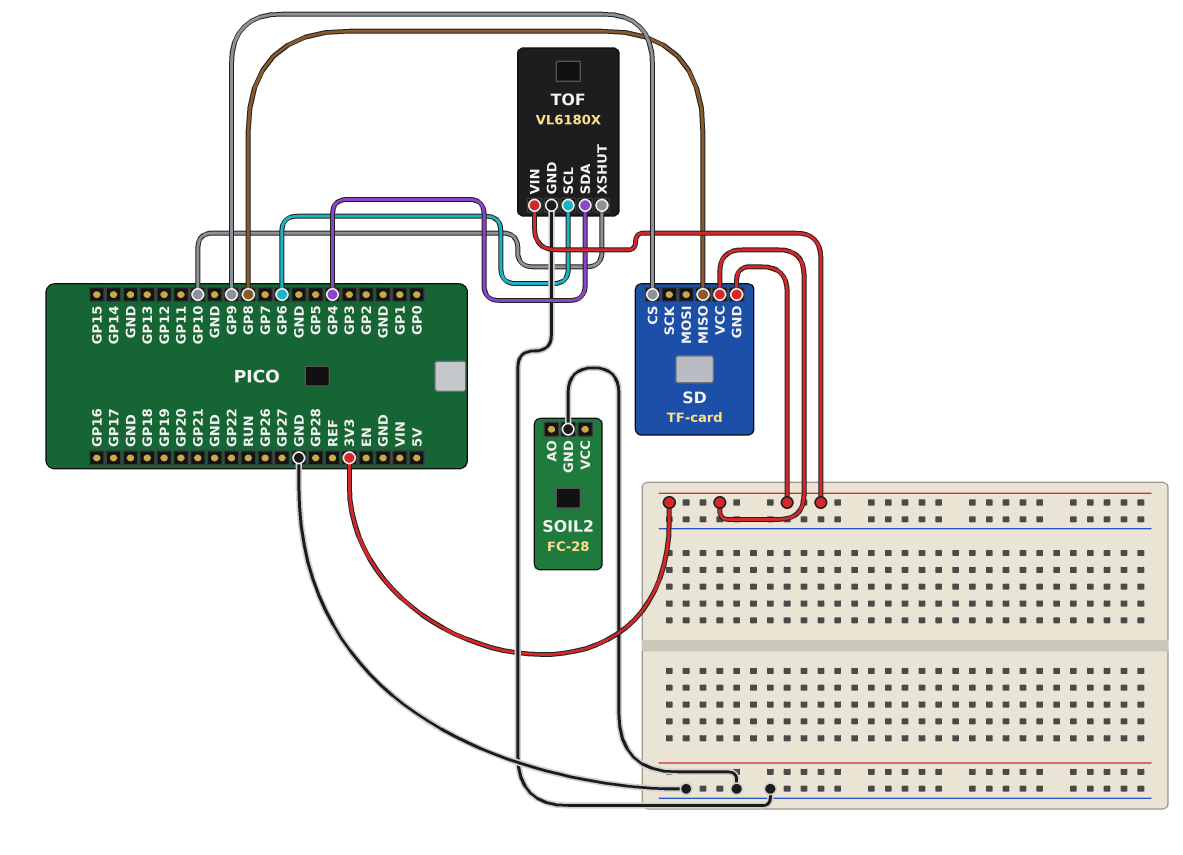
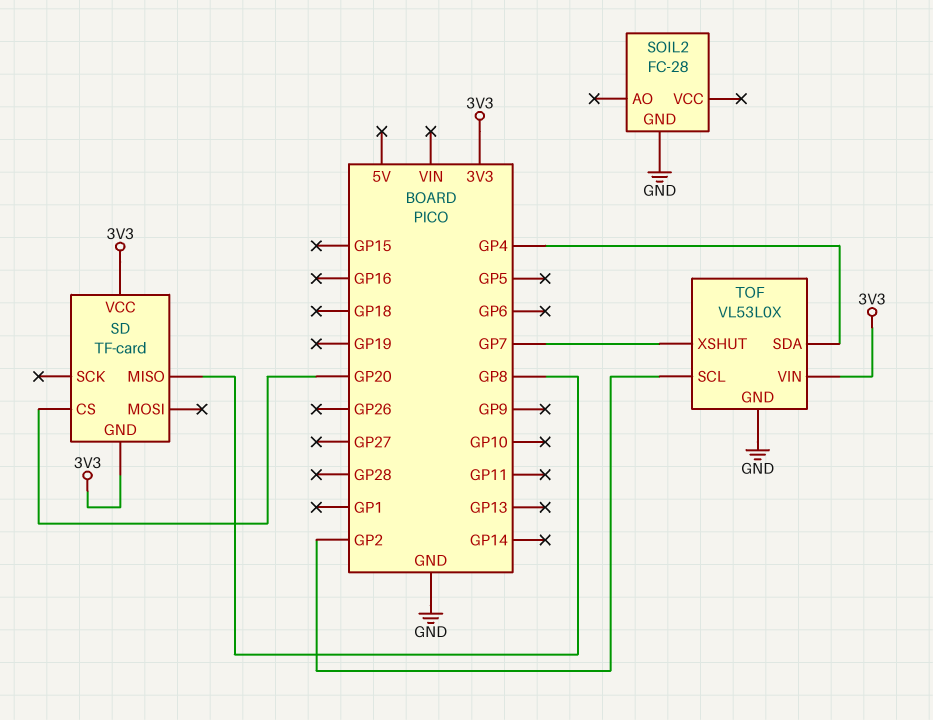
SD pin CS: GP9 -> GP20
TOF: VL6180X -> VL53L0X
TOF pin SCL: GP6 -> GP2
TOF pin XSHUT: GP10 -> GP7

